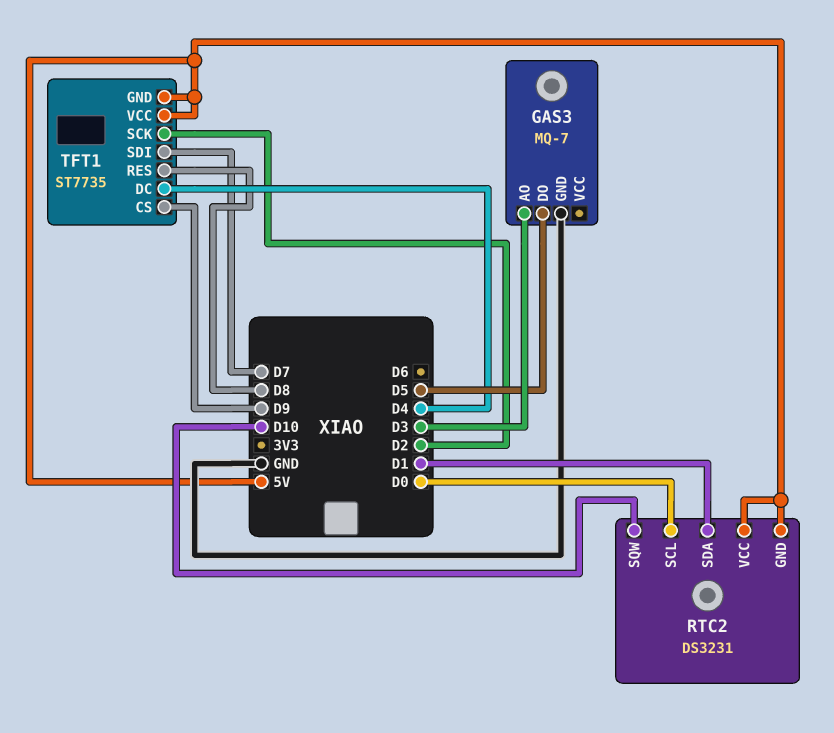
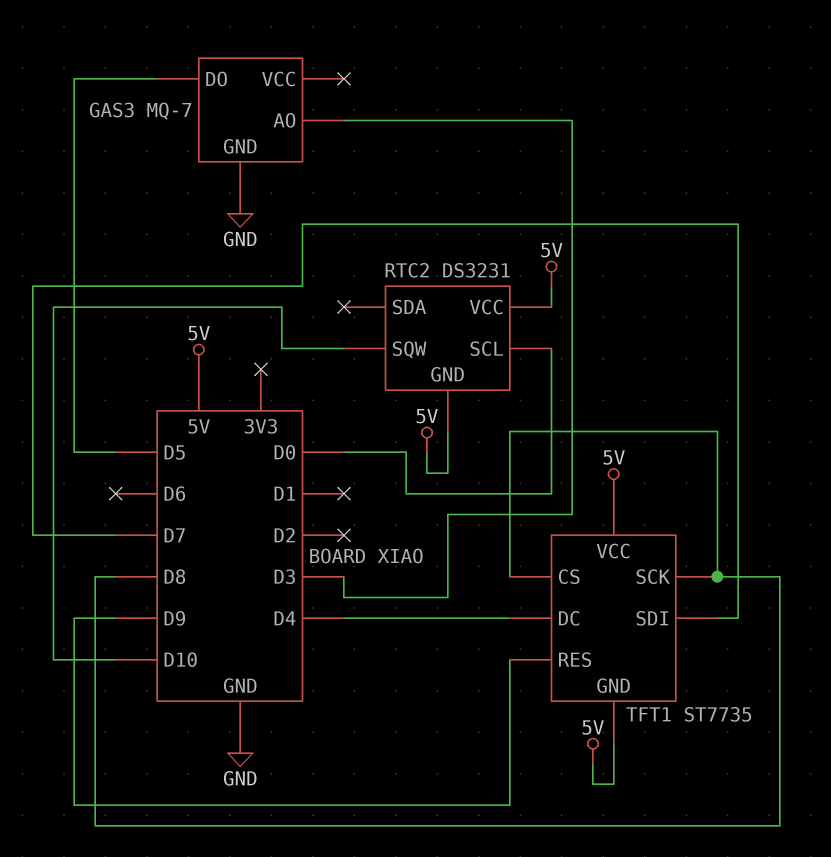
RTC2 pin SDA: D1 -> none
TFT1 pin CS: D9 -> D8
TFT1 pin RES: D8 -> D9
TFT1 pin SCK: D2 -> D8

